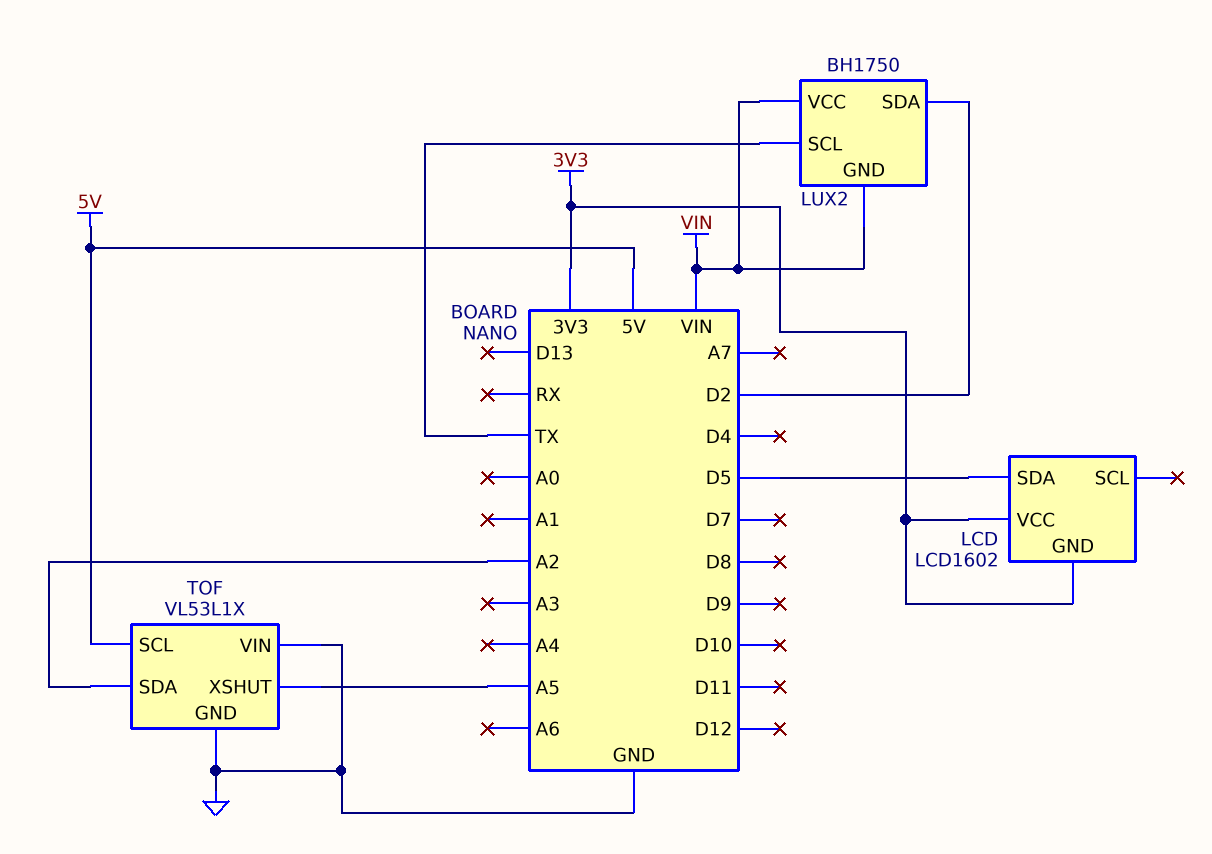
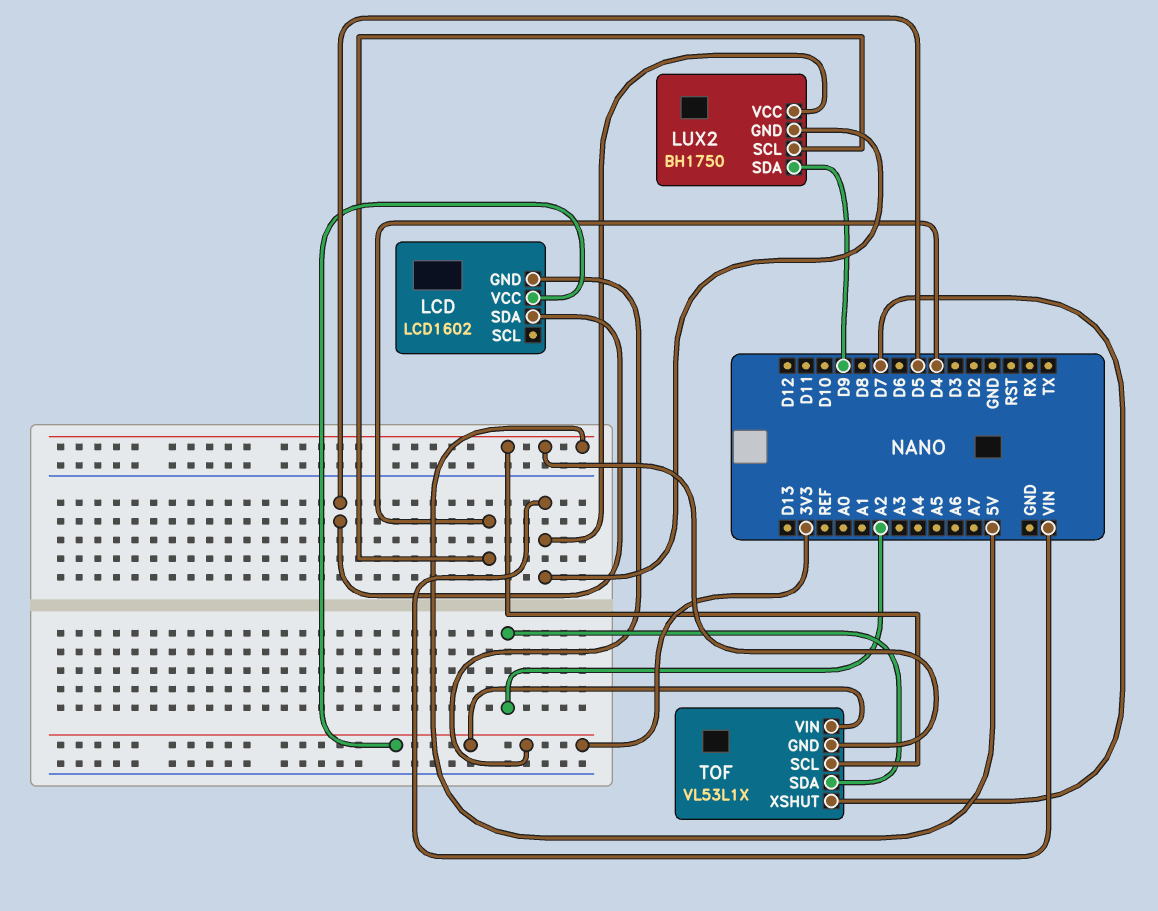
LUX2 pin SCL: TX -> D4
LUX2 pin SDA: D2 -> D9
TOF pin GND: GND -> 5V
TOF pin VIN: GND -> 3V3
TOF pin XSHUT: A5 -> D7

